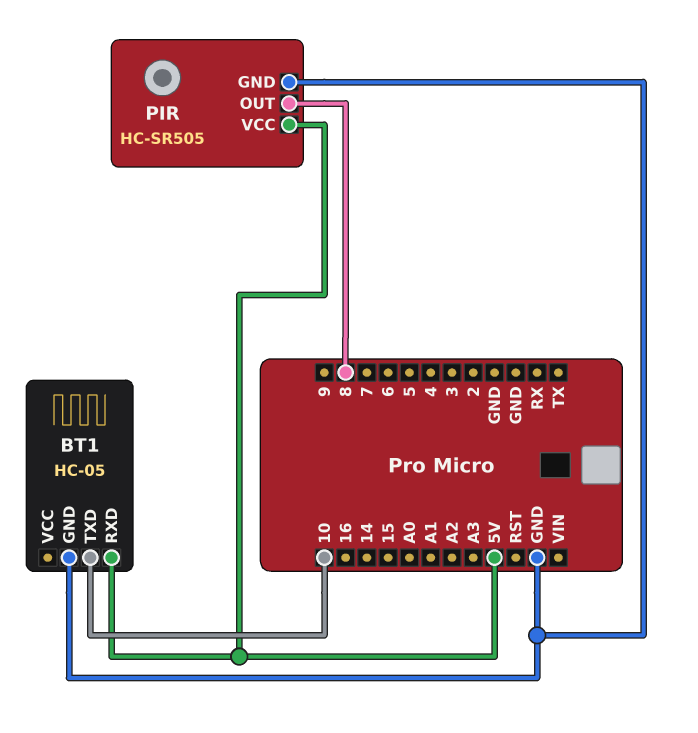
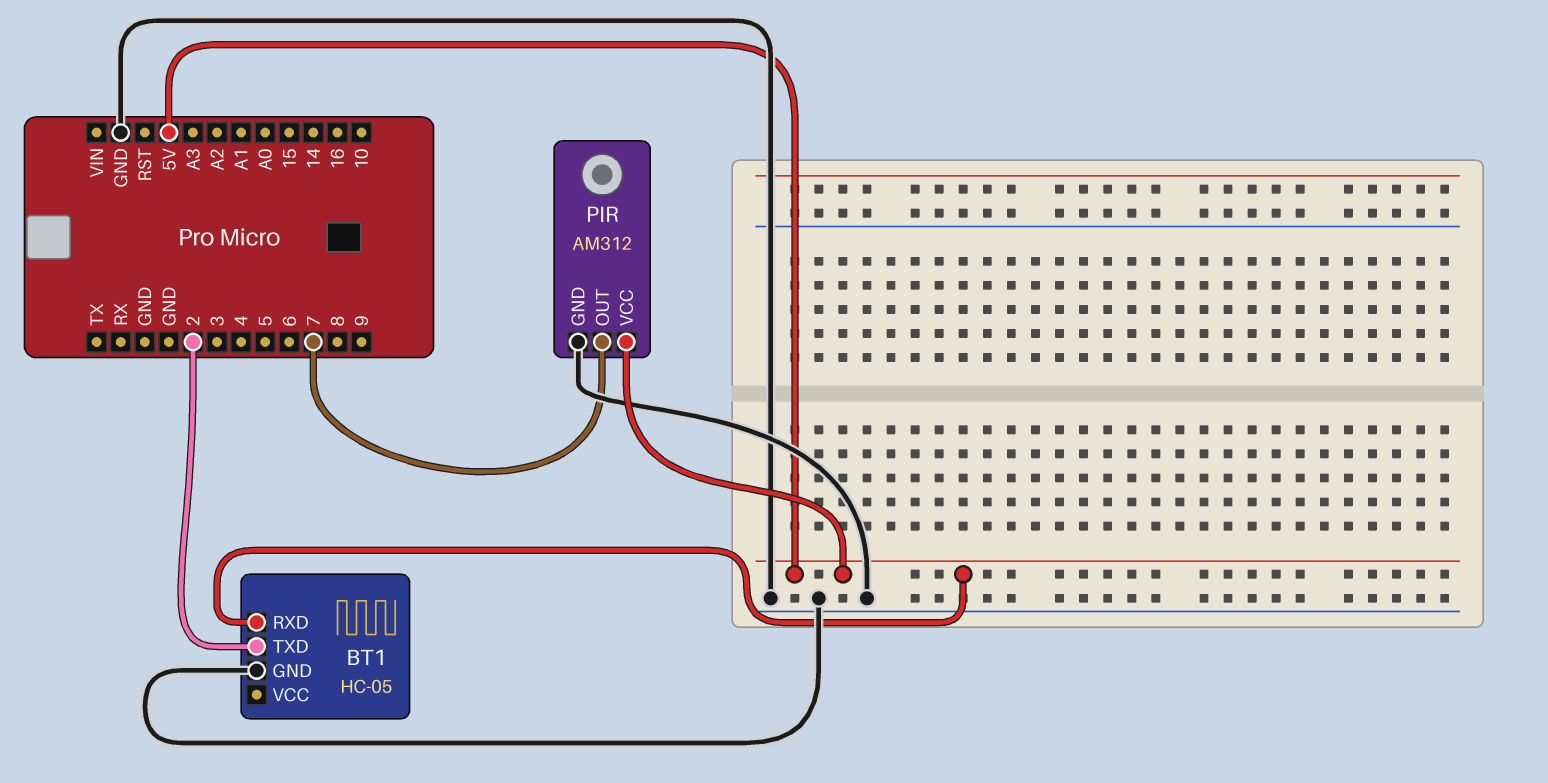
BT1 pin TXD: 10 -> 2
PIR: HC-SR505 -> AM312
PIR pin OUT: 8 -> 7

